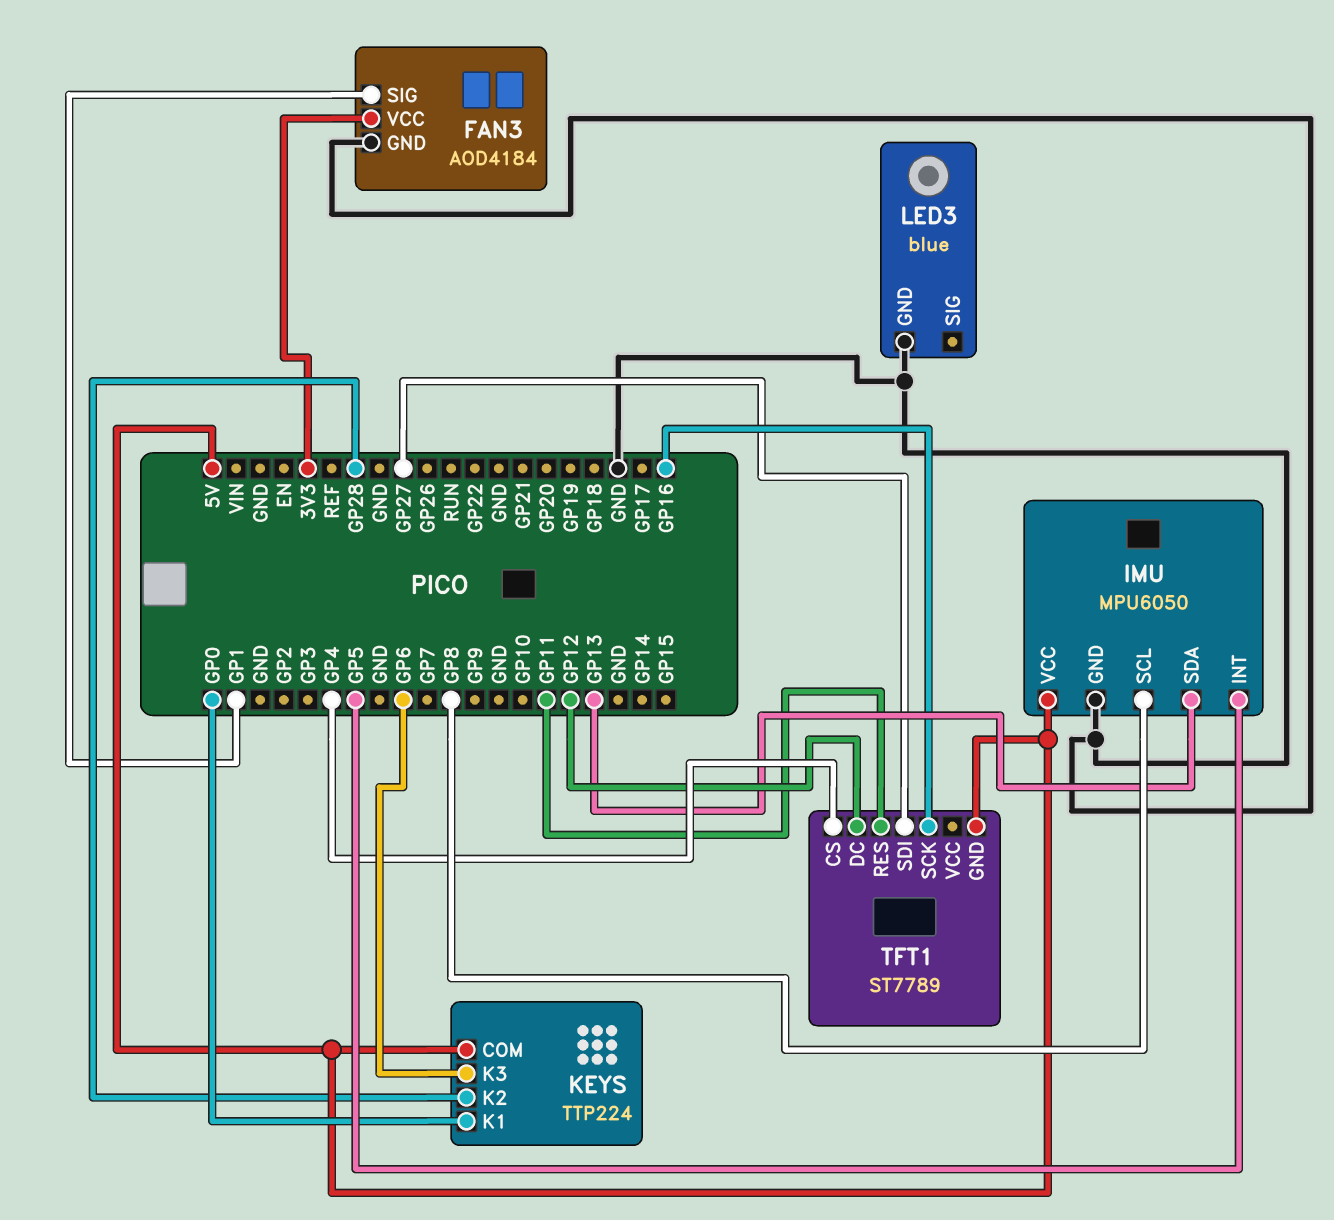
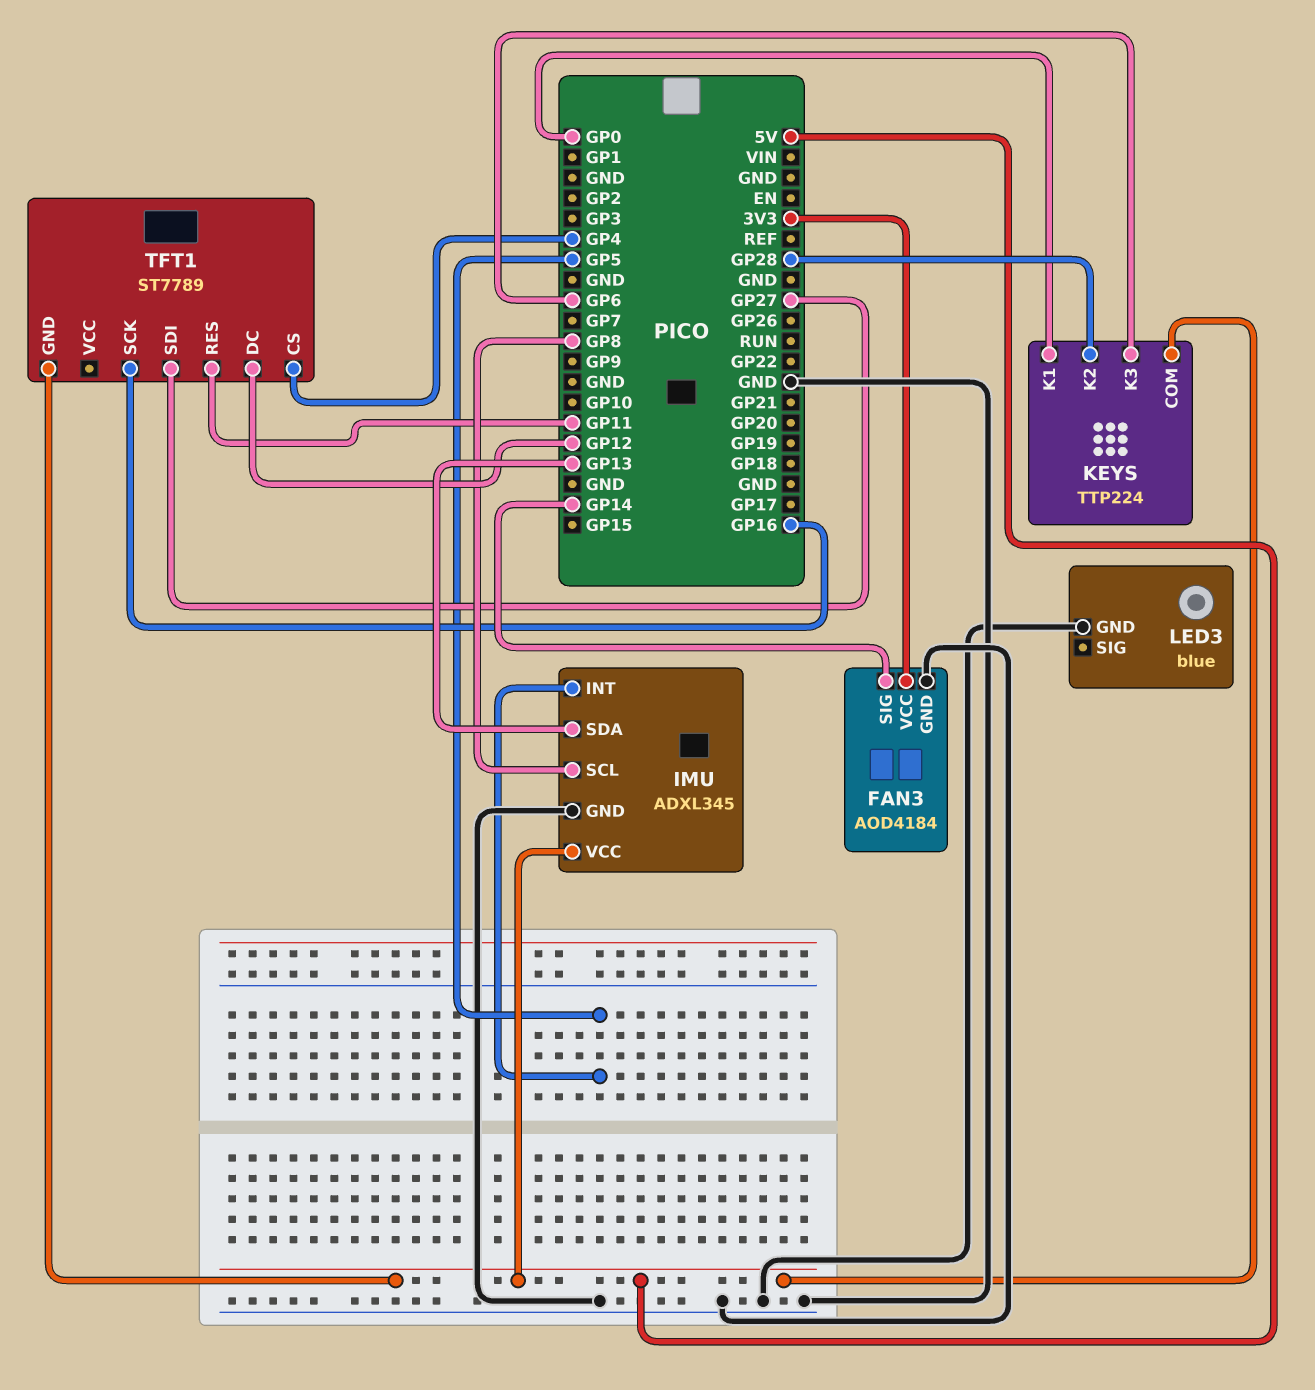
FAN3 pin SIG: GP1 -> GP14
IMU: MPU6050 -> ADXL345

